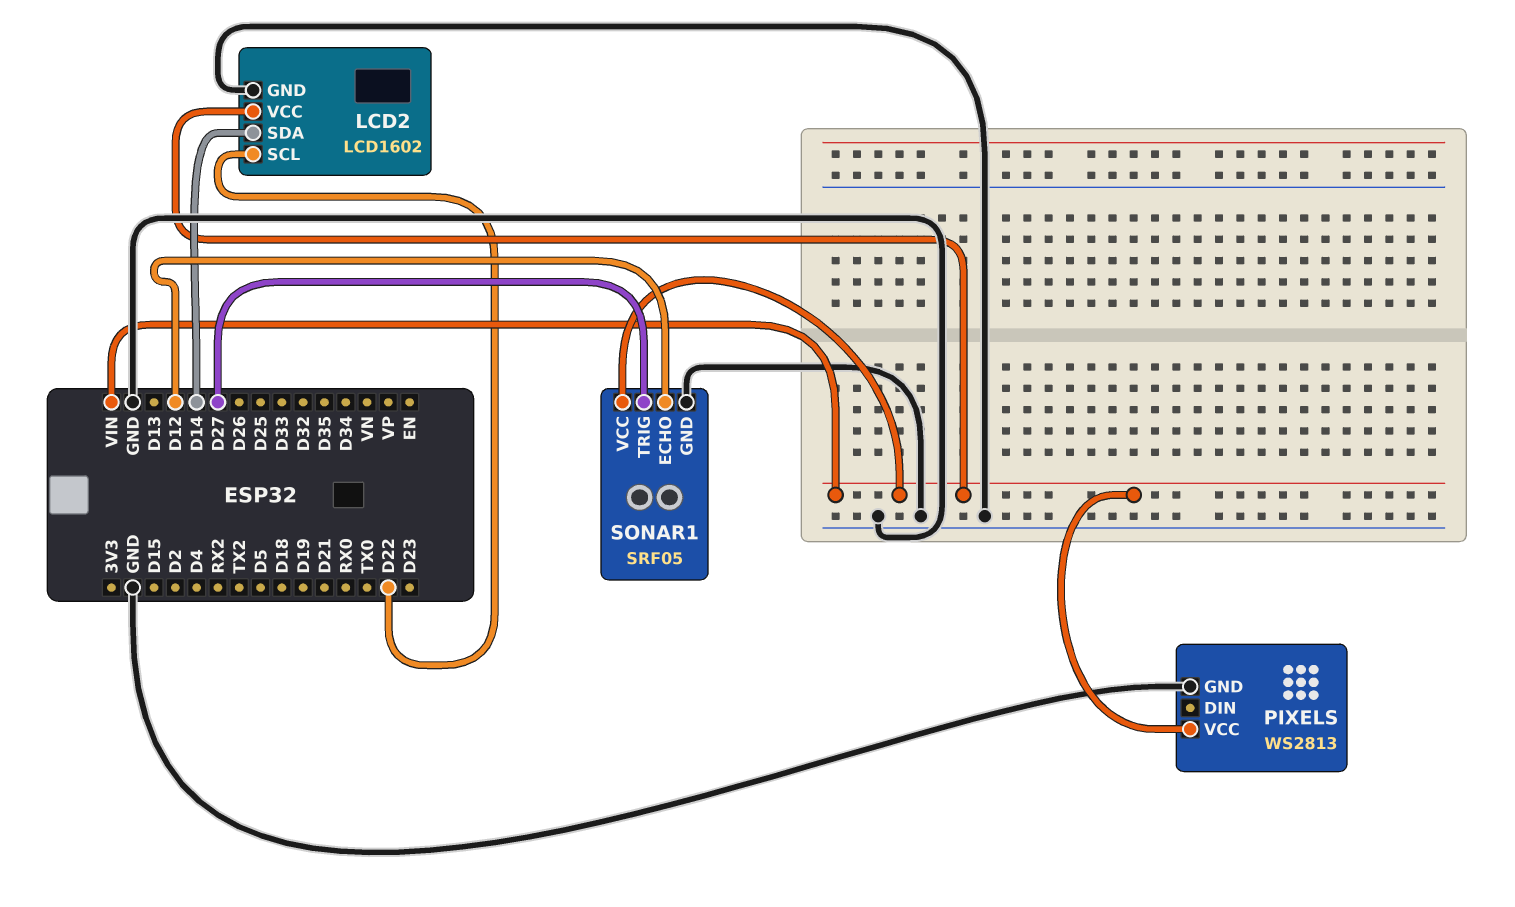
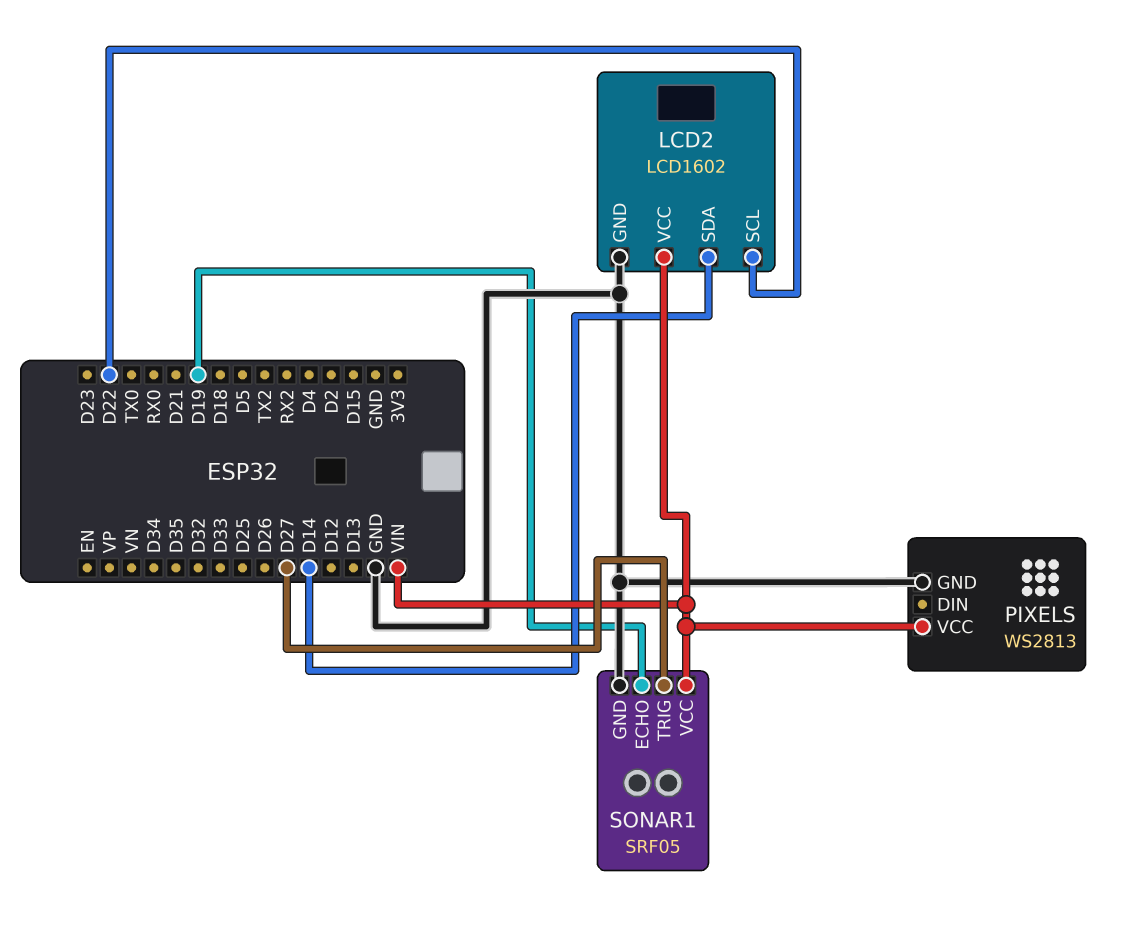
SONAR1 pin ECHO: D12 -> D19

